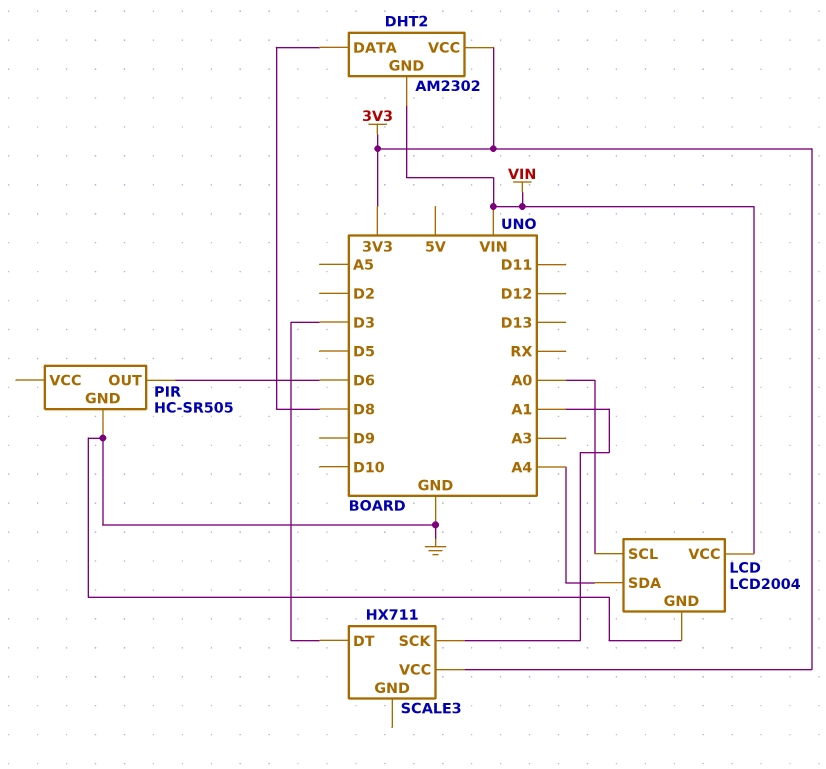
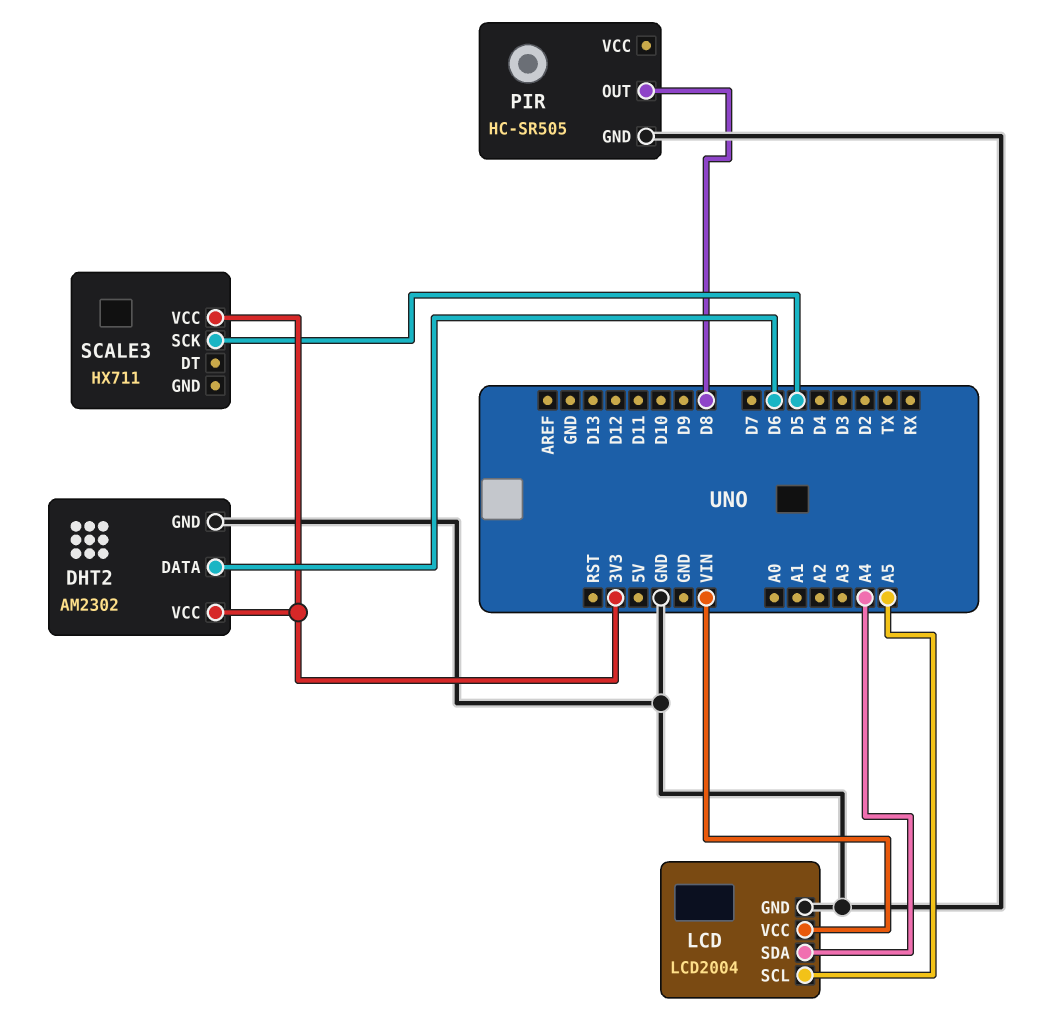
DHT2 pin DATA: D8 -> D6
DHT2 pin GND: VIN -> GND
LCD pin SCL: A0 -> A5
PIR pin OUT: D6 -> D8
SCALE3 pin DT: D3 -> none
SCALE3 pin SCK: A1 -> D5

